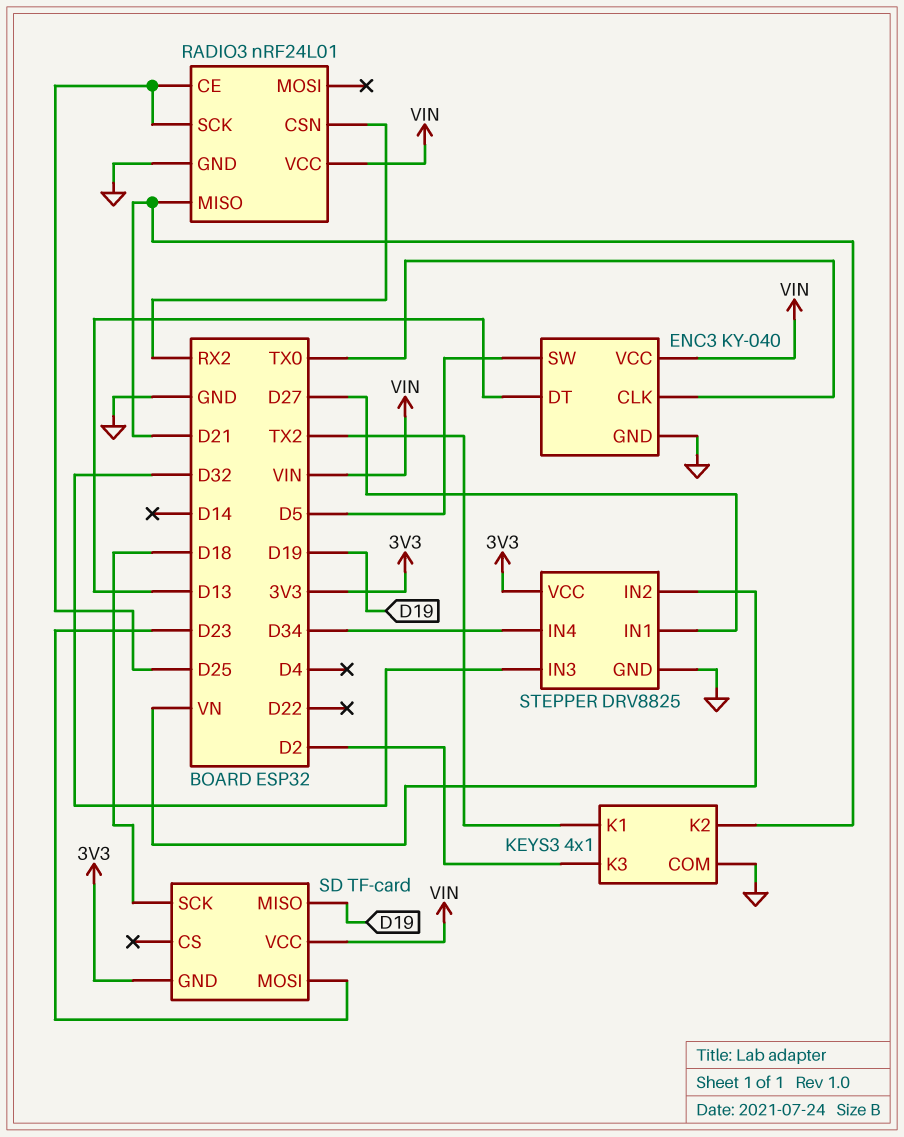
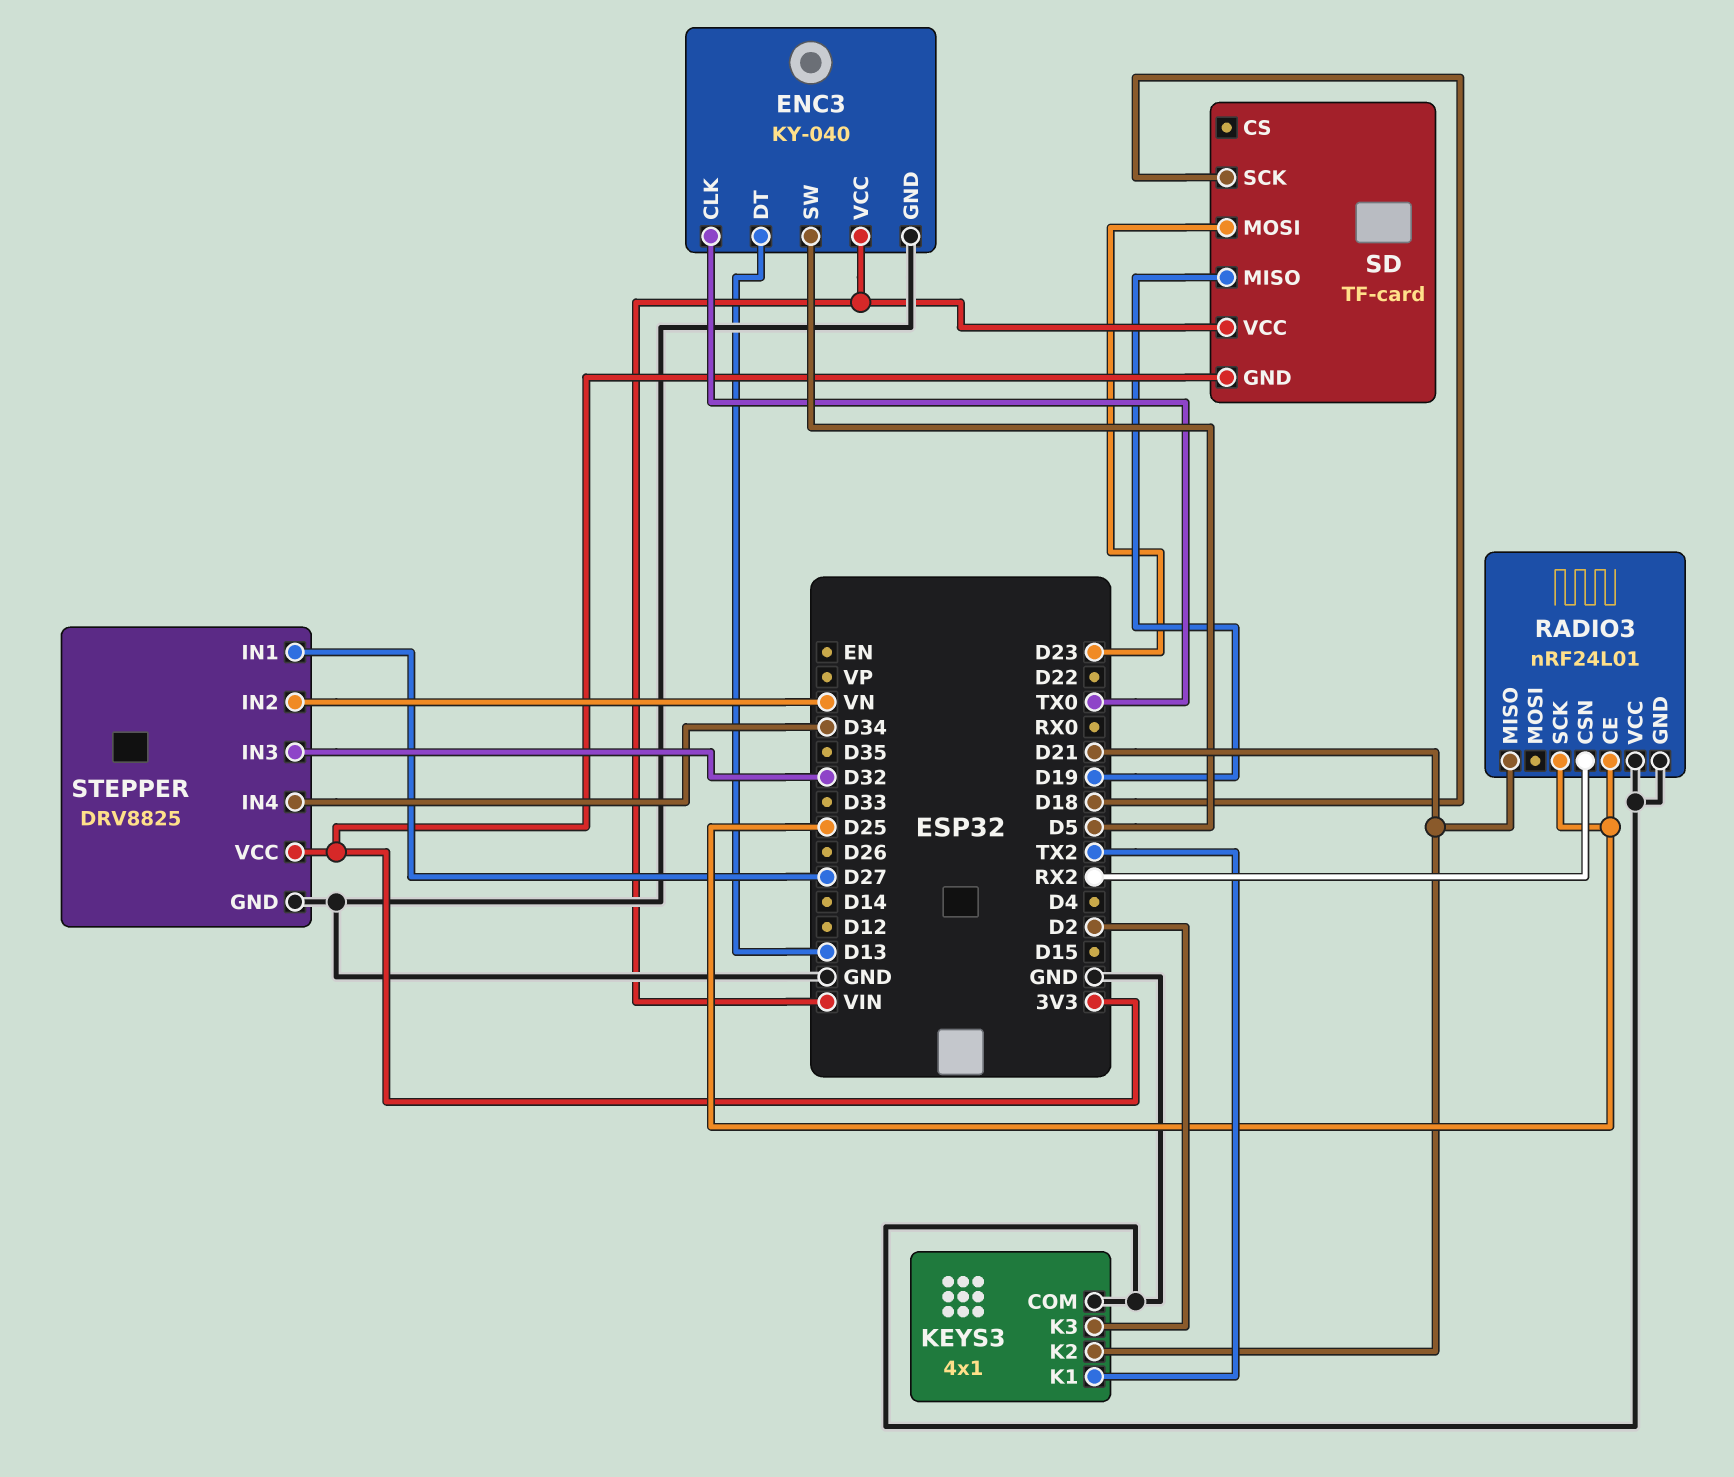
RADIO3 pin VCC: VIN -> GND

